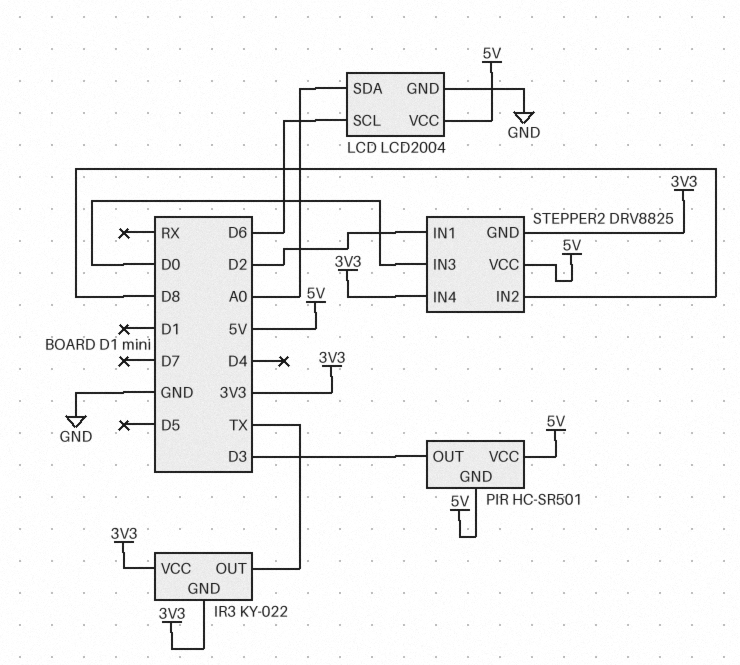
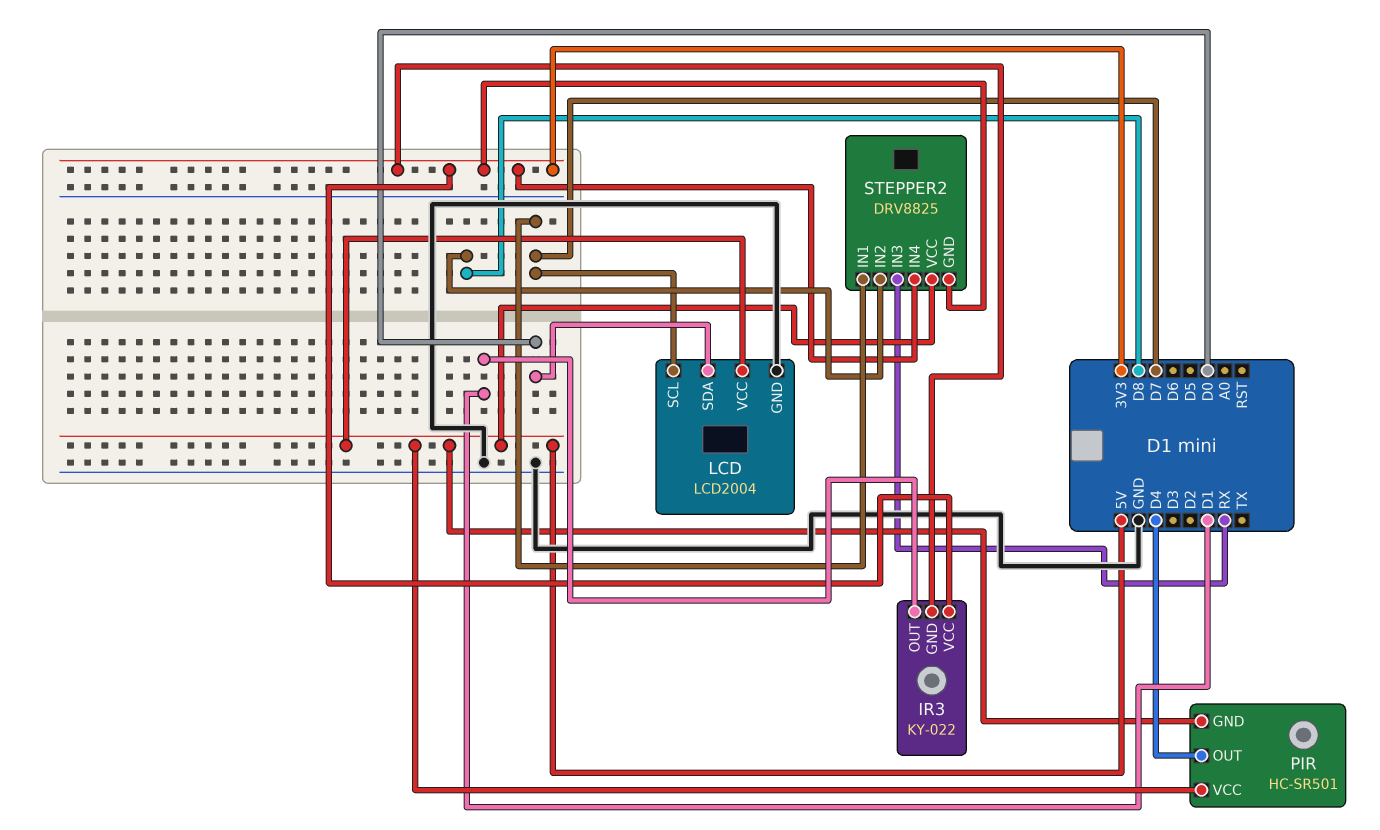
IR3 pin OUT: TX -> D1
LCD pin SCL: D6 -> D7
LCD pin SDA: A0 -> D0
PIR pin OUT: D3 -> D4
STEPPER2 pin IN1: D2 -> D7
STEPPER2 pin IN3: D0 -> RX

